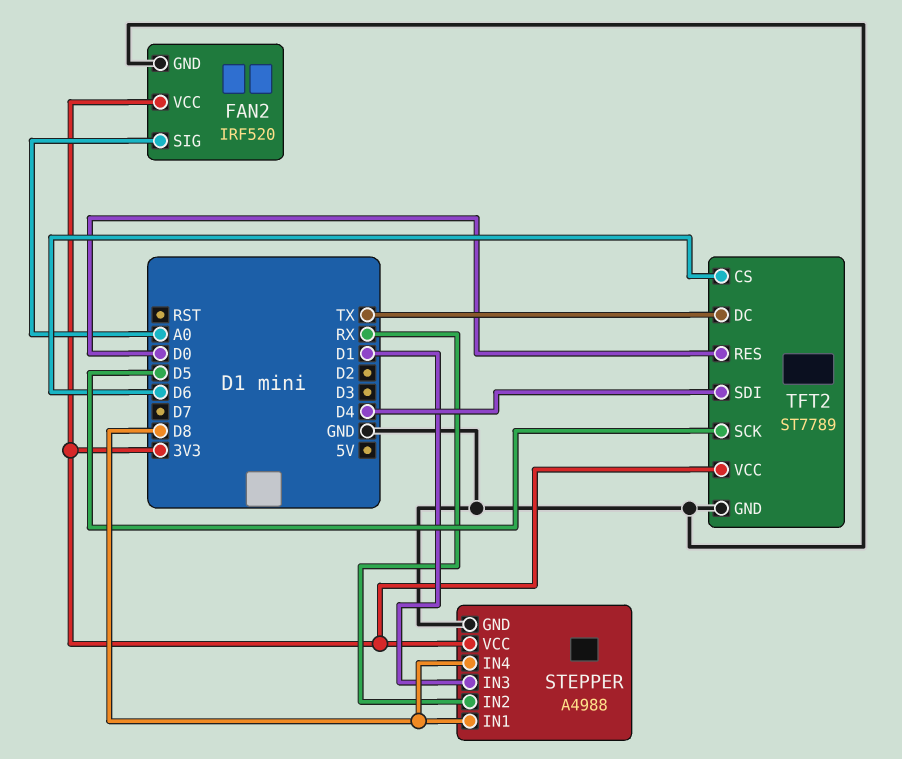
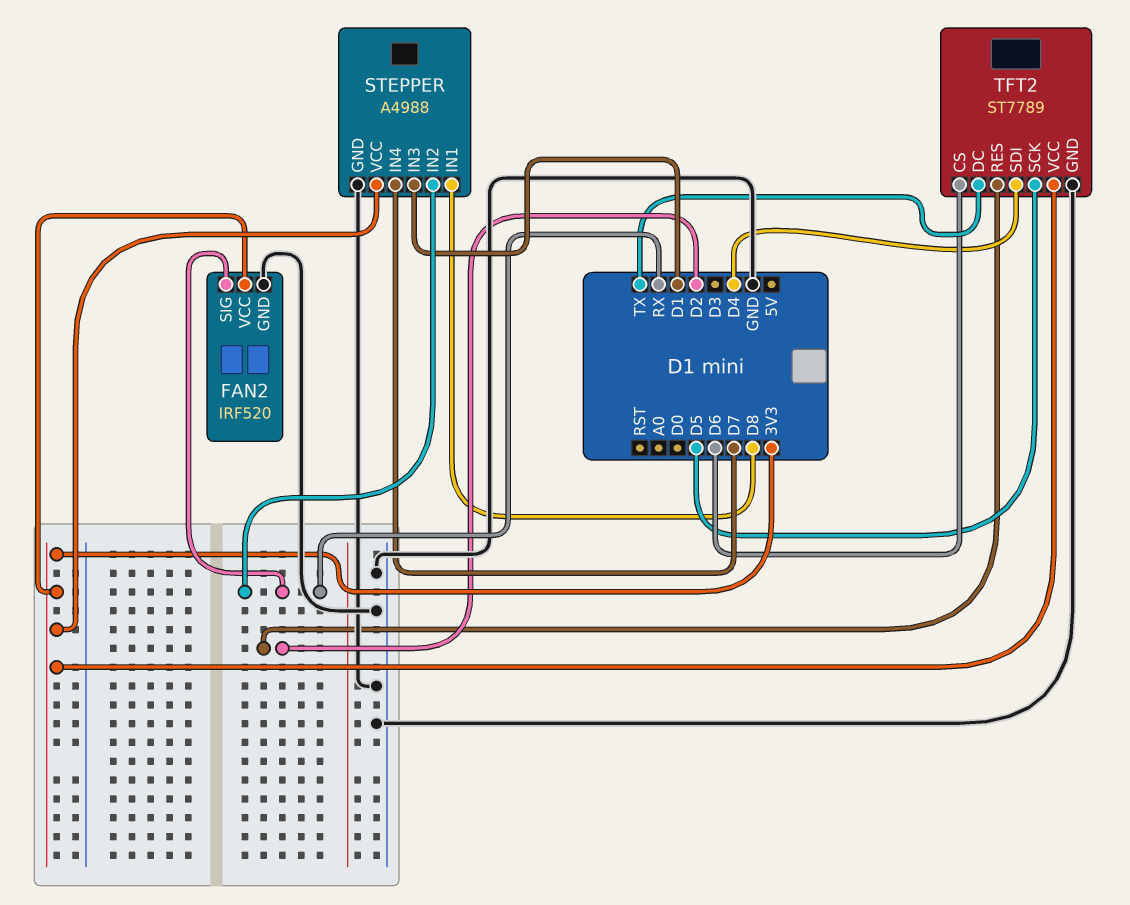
FAN2 pin SIG: A0 -> RX
STEPPER pin IN4: D8 -> D7
TFT2 pin RES: D0 -> D2

